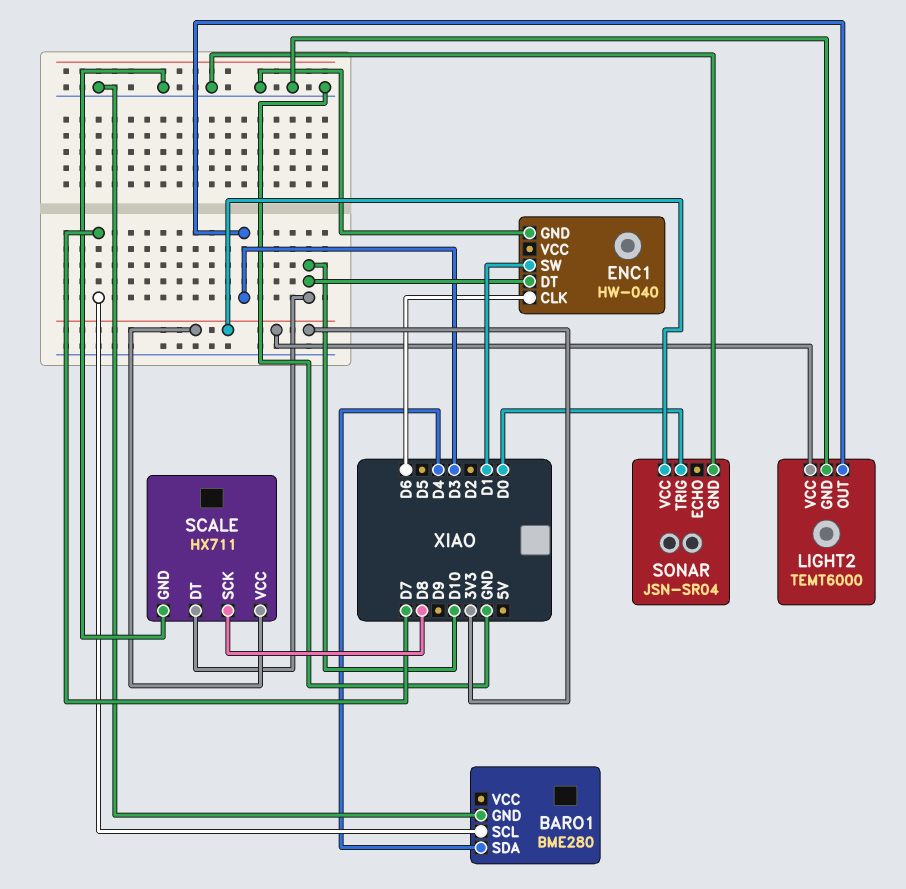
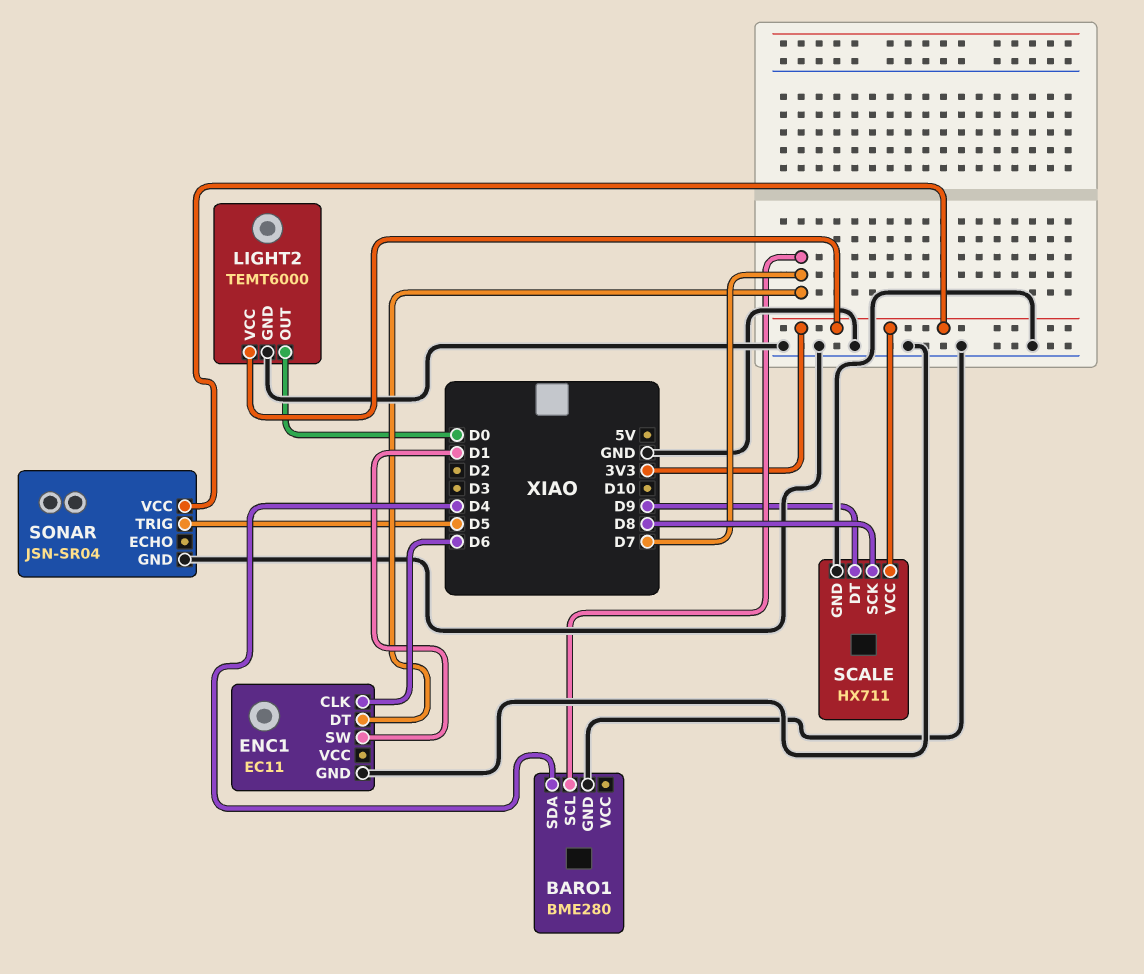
ENC1: HW-040 -> EC11
ENC1 pin DT: D10 -> D7
LIGHT2 pin OUT: D3 -> D0
SCALE pin DT: D10 -> D9
SONAR pin TRIG: D0 -> D5

